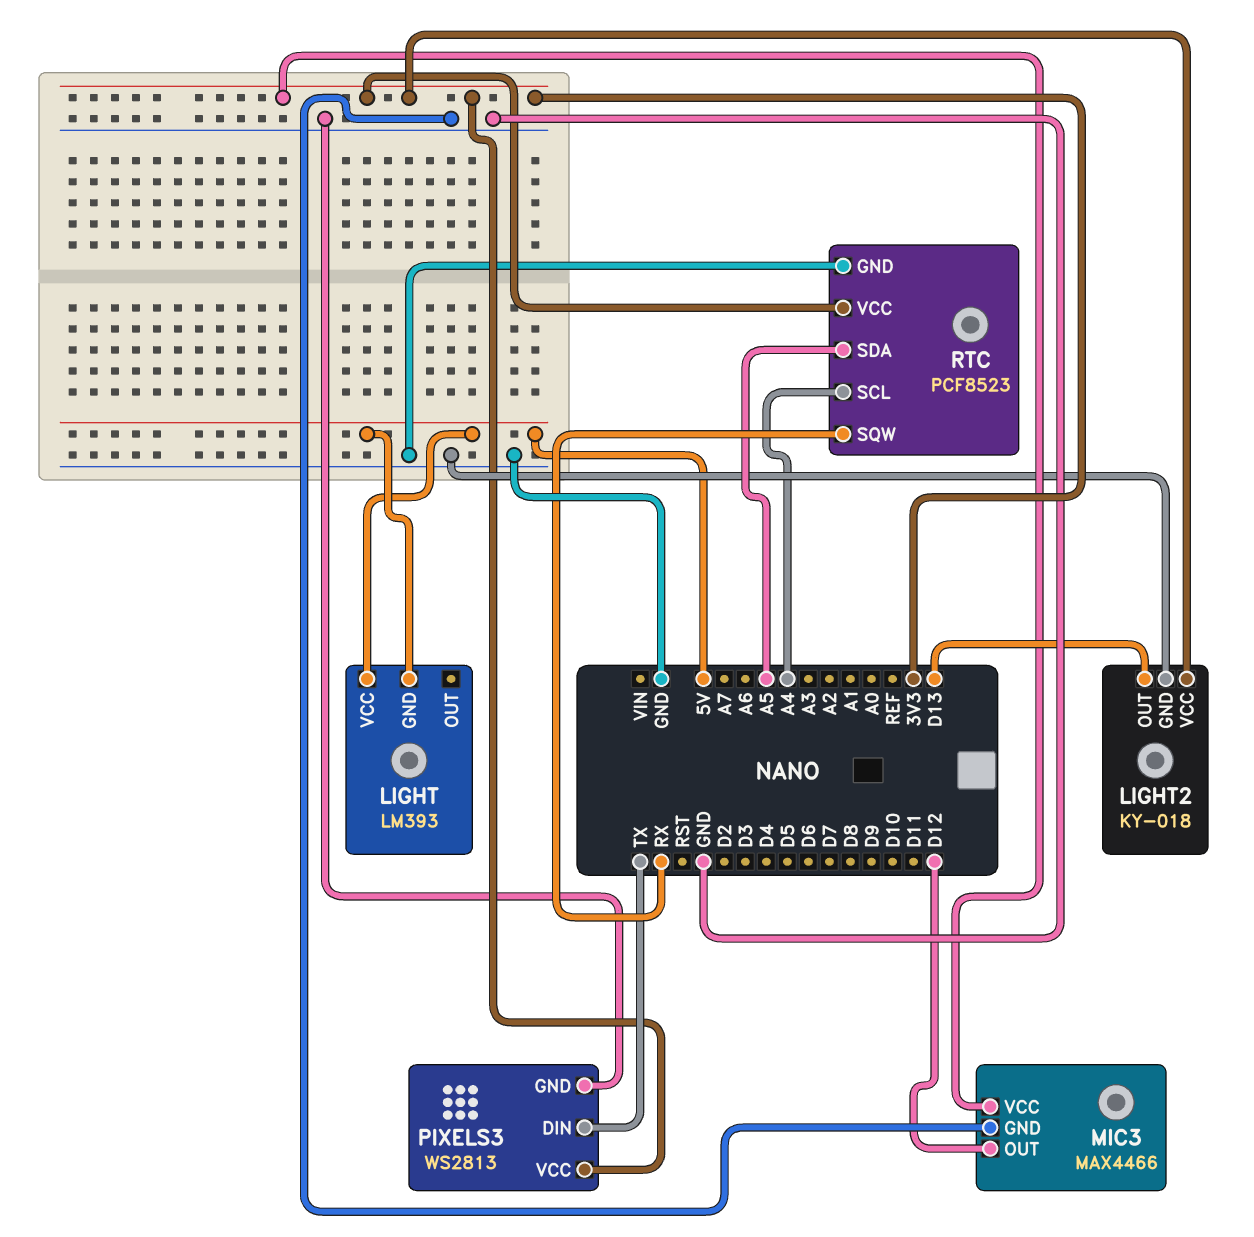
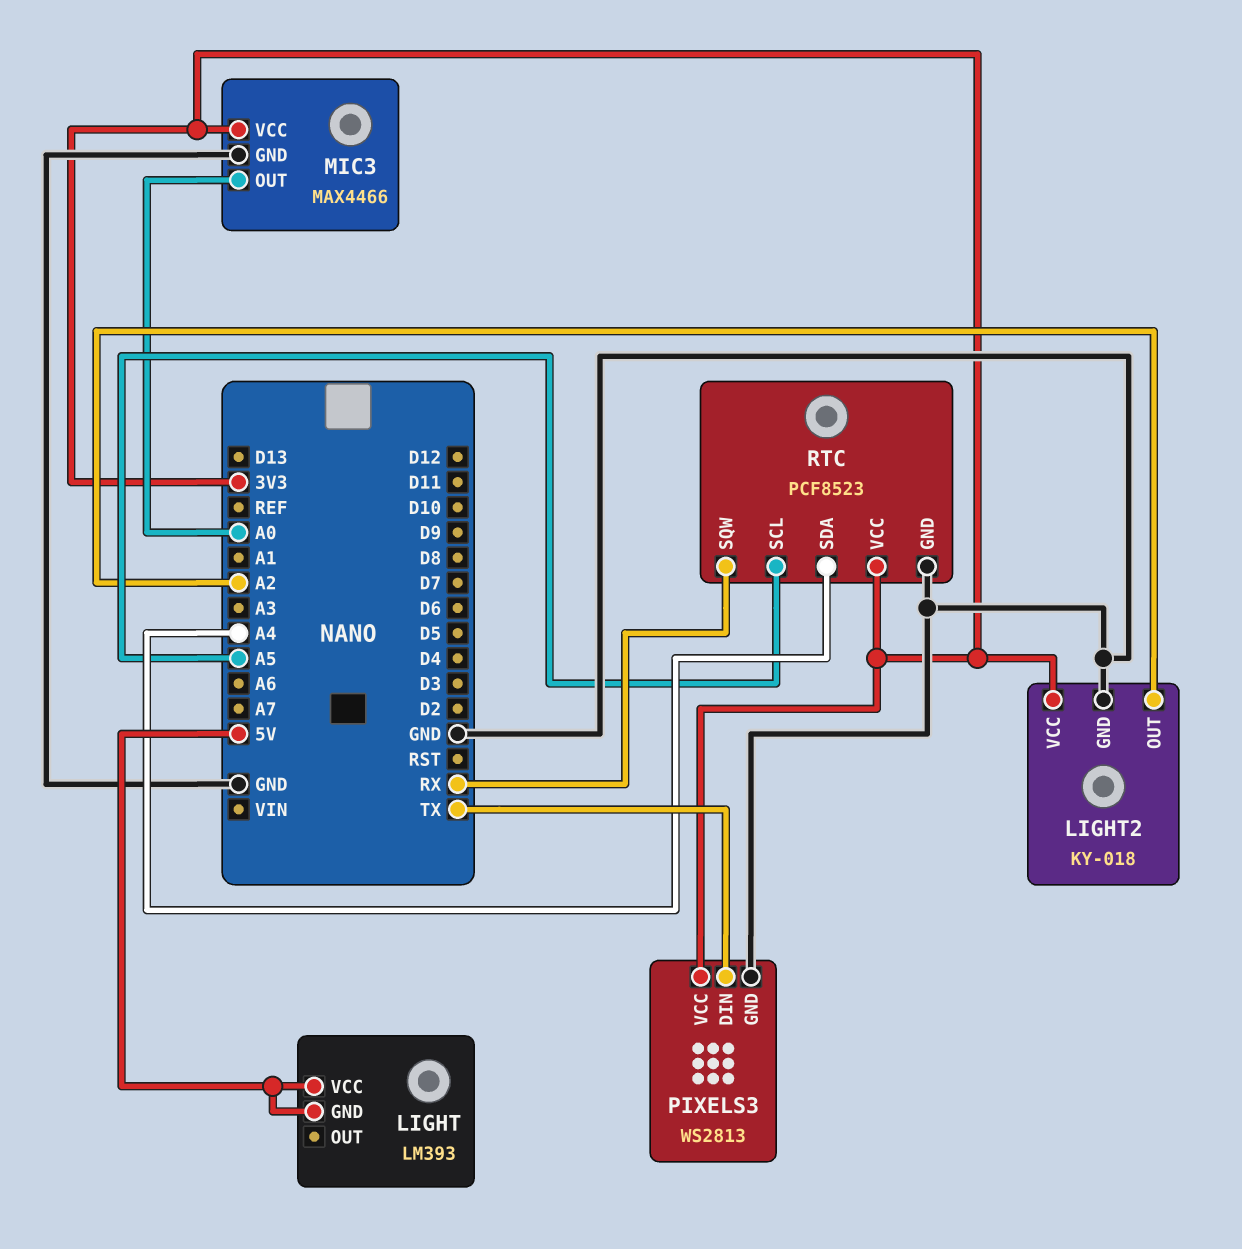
LIGHT2 pin OUT: D13 -> A2
MIC3 pin OUT: D12 -> A0
RTC pin SCL: A4 -> A5
RTC pin SDA: A5 -> A4

